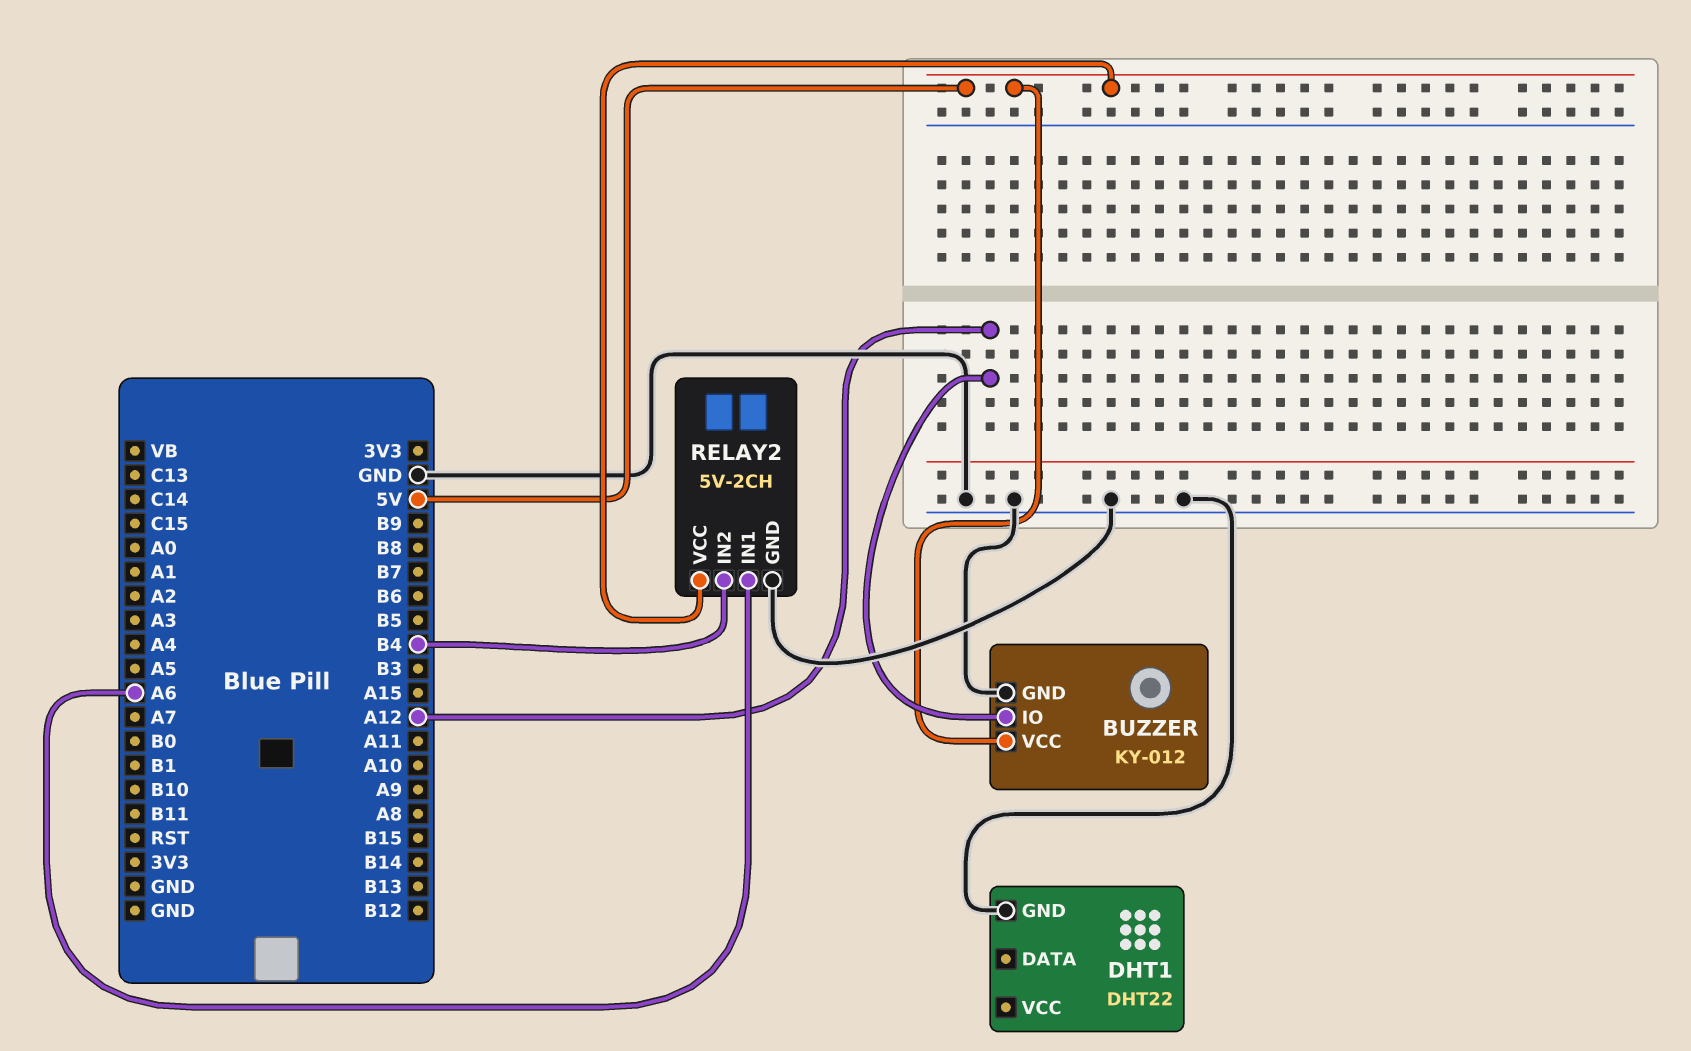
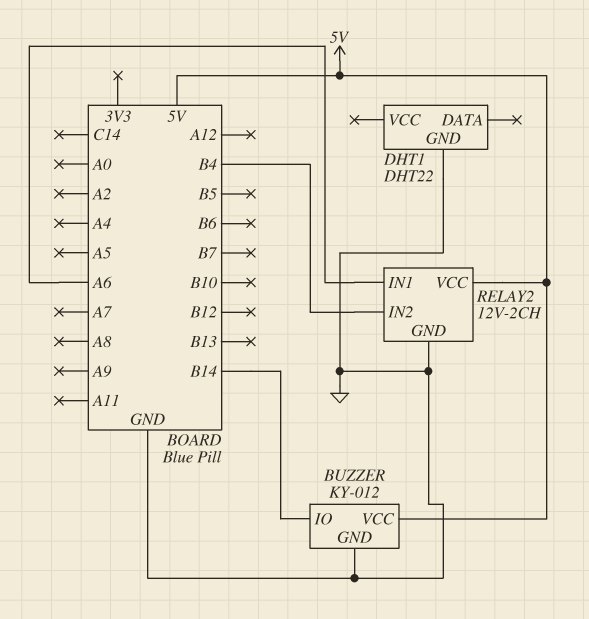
BUZZER pin IO: A12 -> B14
RELAY2: 5V-2CH -> 12V-2CH

